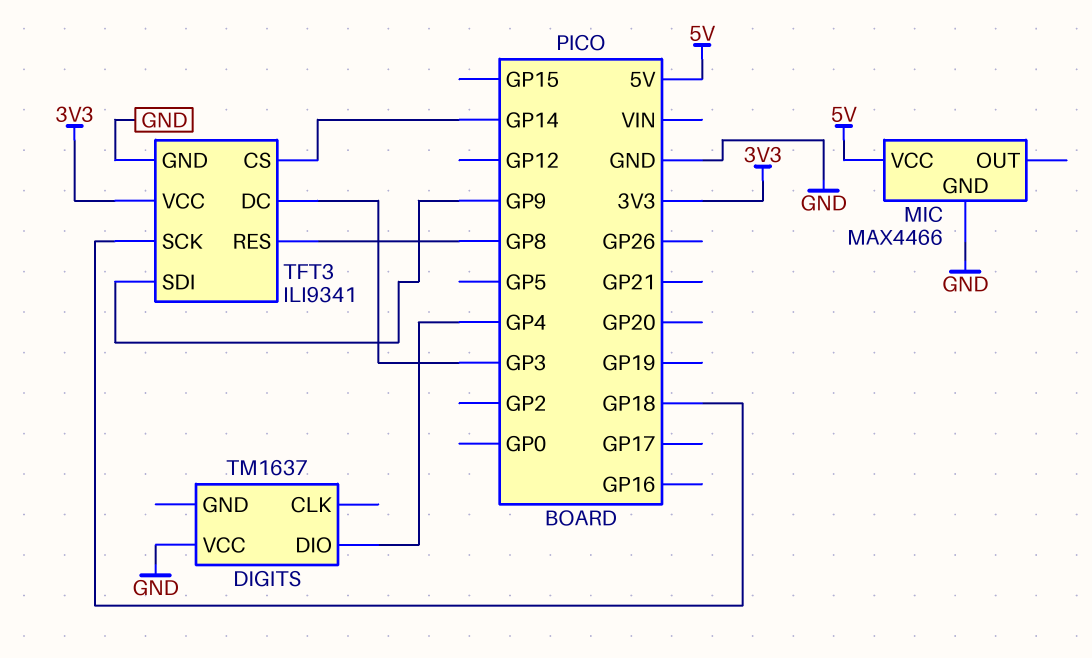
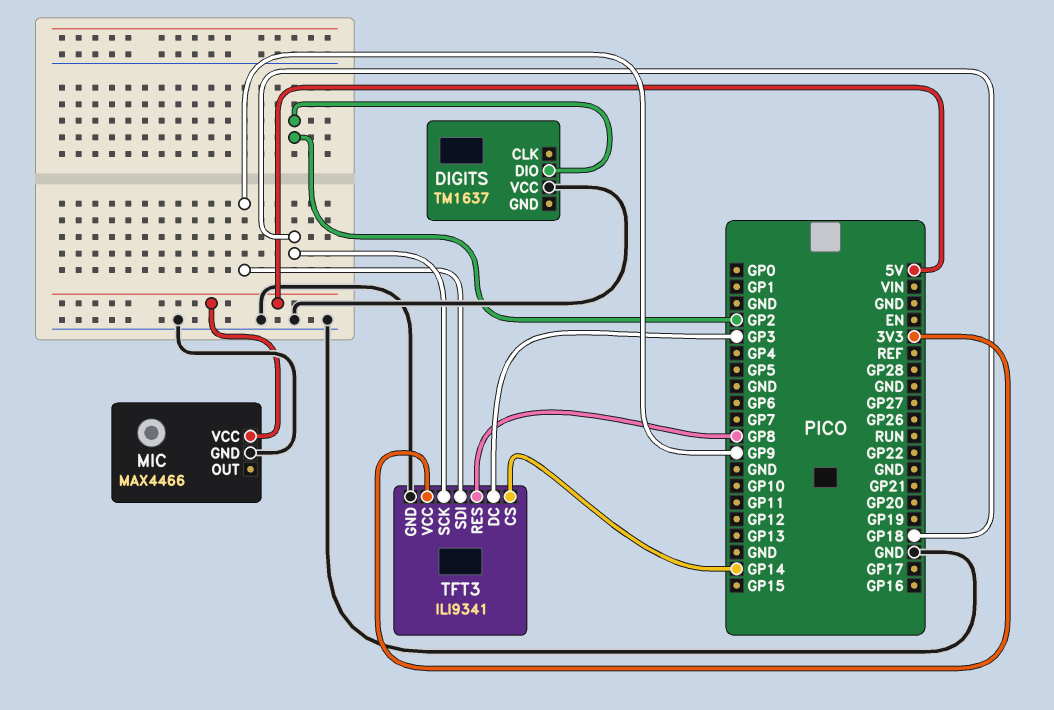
DIGITS pin DIO: GP4 -> GP2

